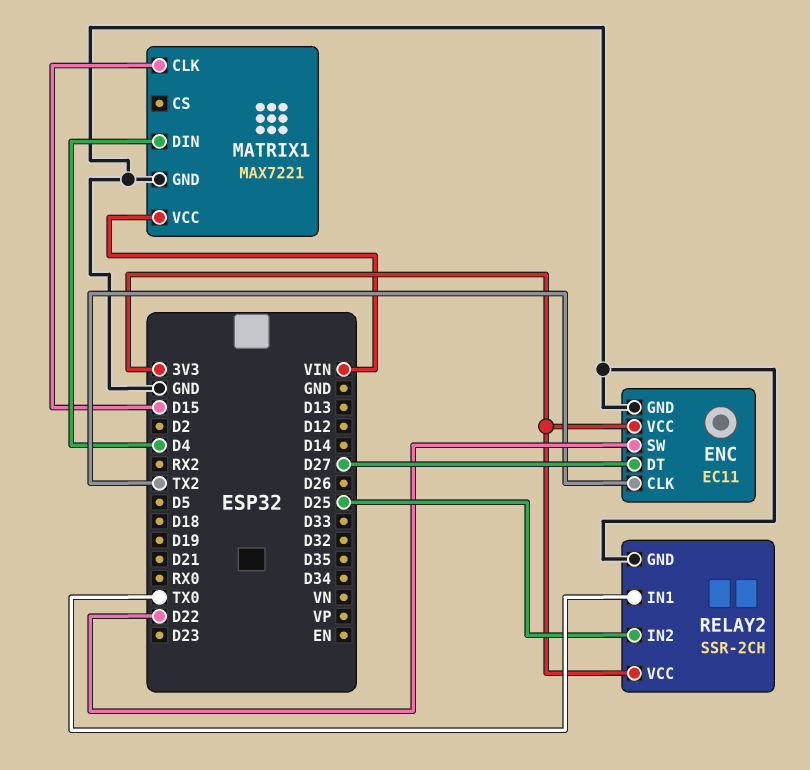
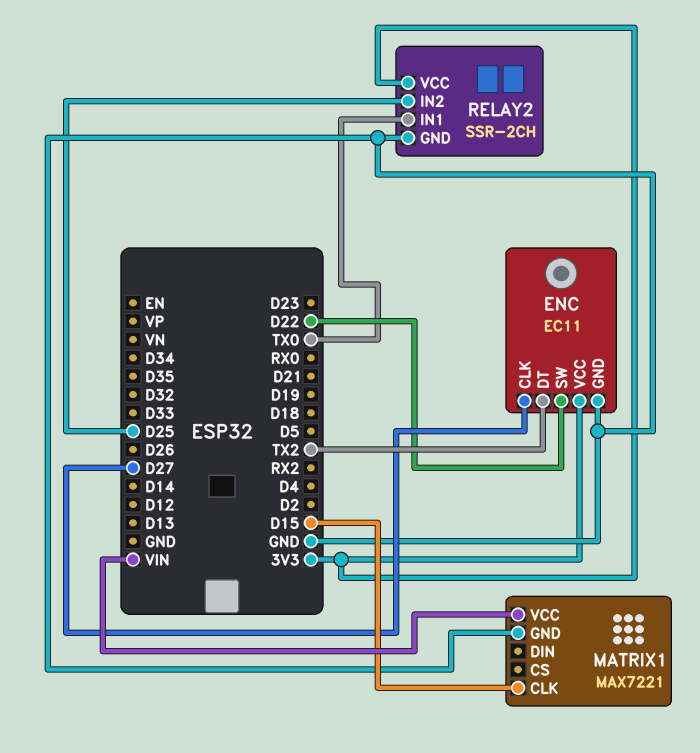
ENC pin CLK: TX2 -> D27
ENC pin DT: D27 -> TX2
MATRIX1 pin DIN: D4 -> none

